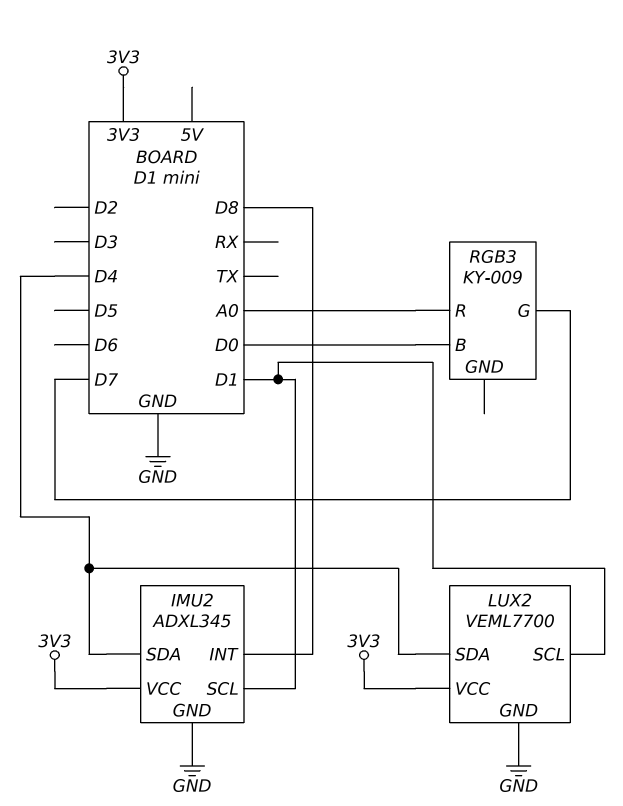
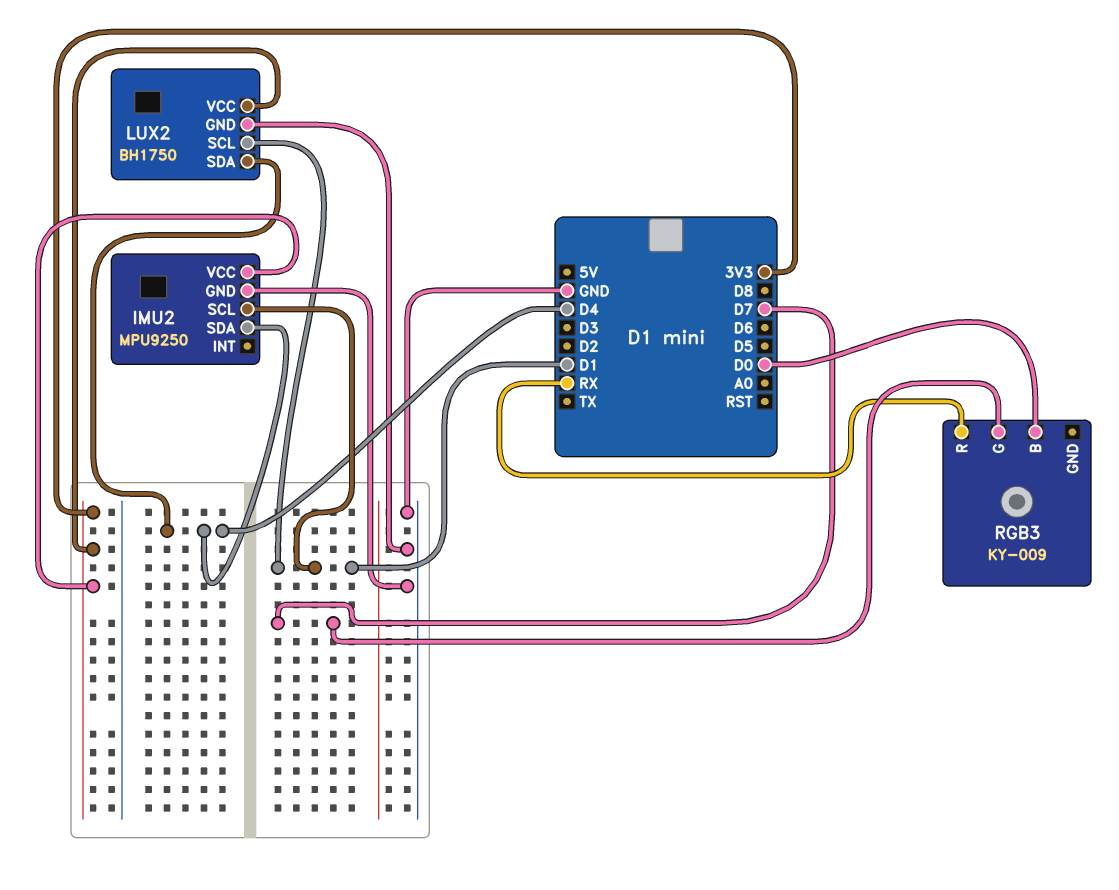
IMU2: ADXL345 -> MPU9250
IMU2 pin INT: D8 -> none
LUX2: VEML7700 -> BH1750
RGB3 pin R: A0 -> RX

